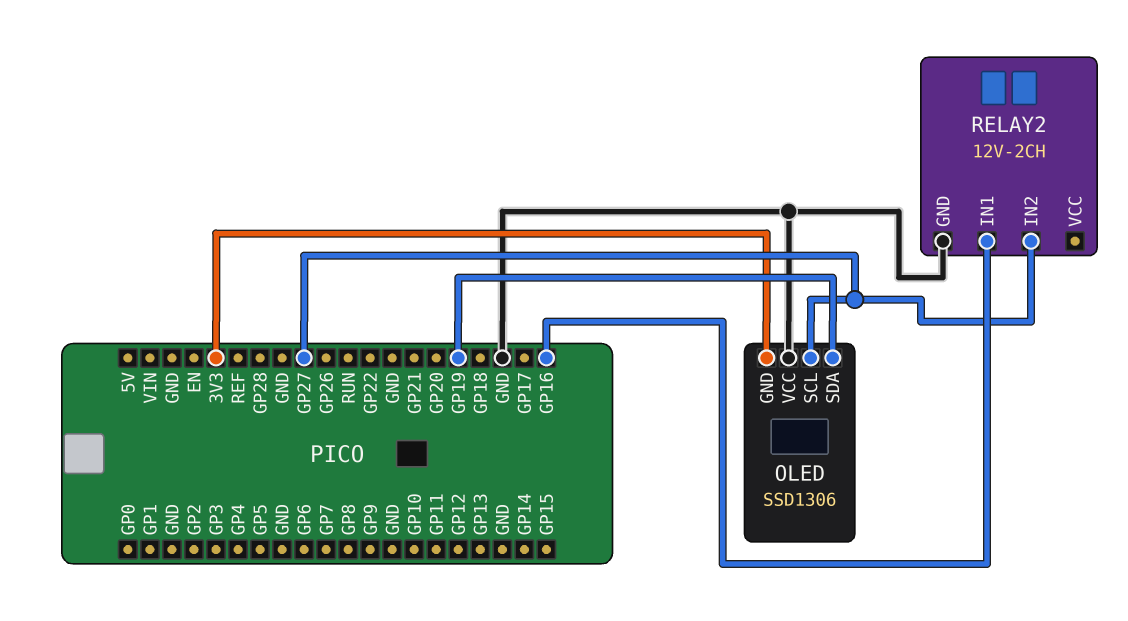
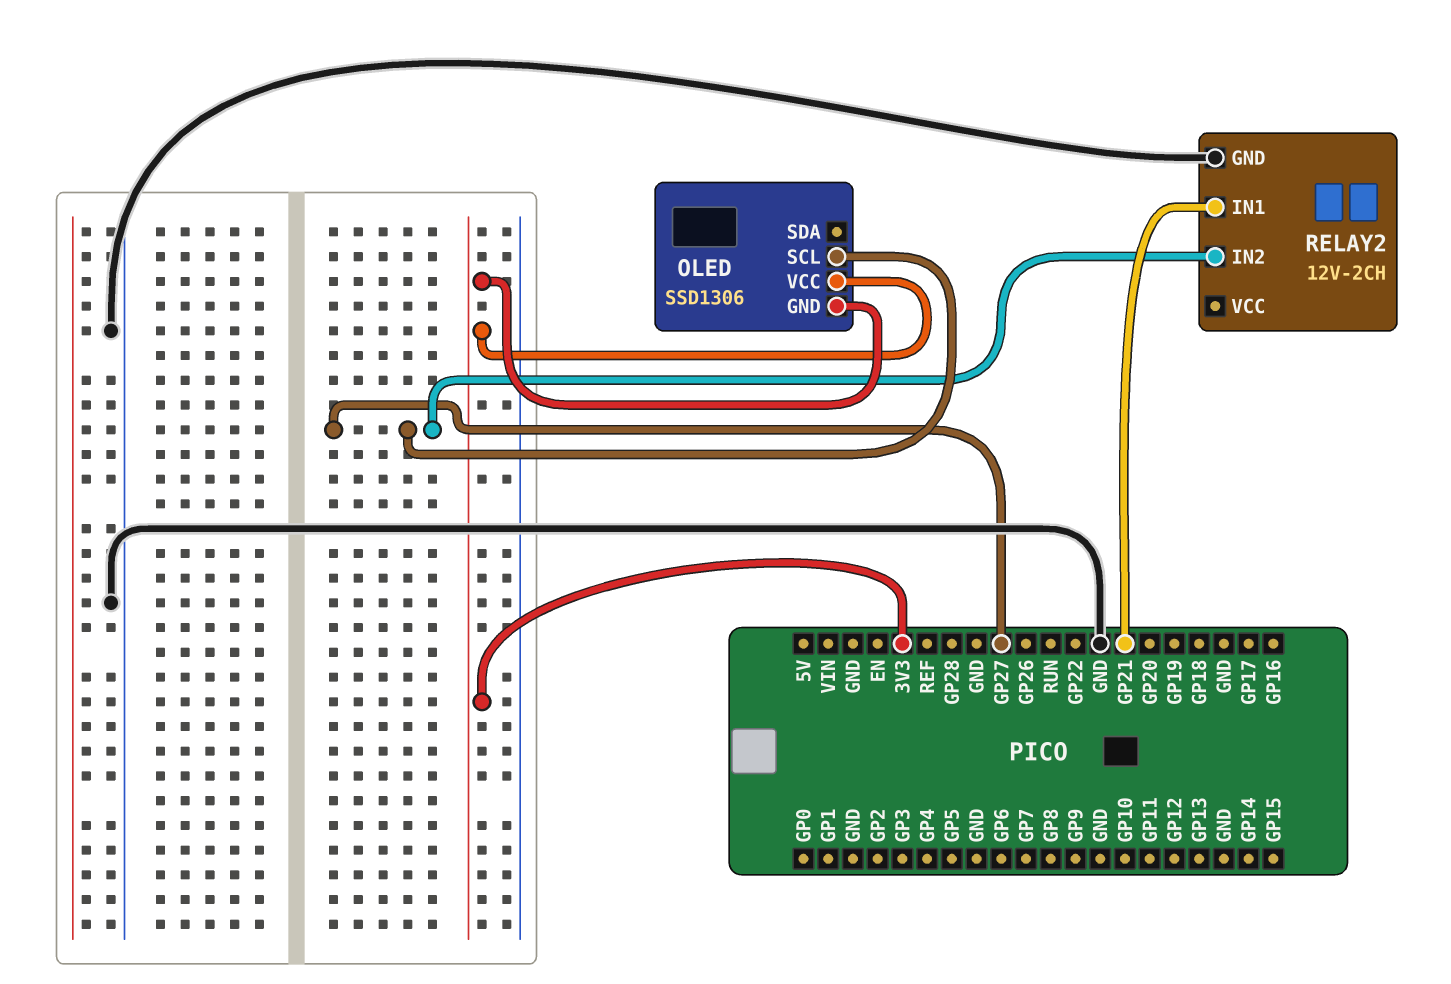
OLED pin SDA: GP19 -> none
OLED pin VCC: GND -> 3V3
RELAY2 pin IN1: GP16 -> GP21

